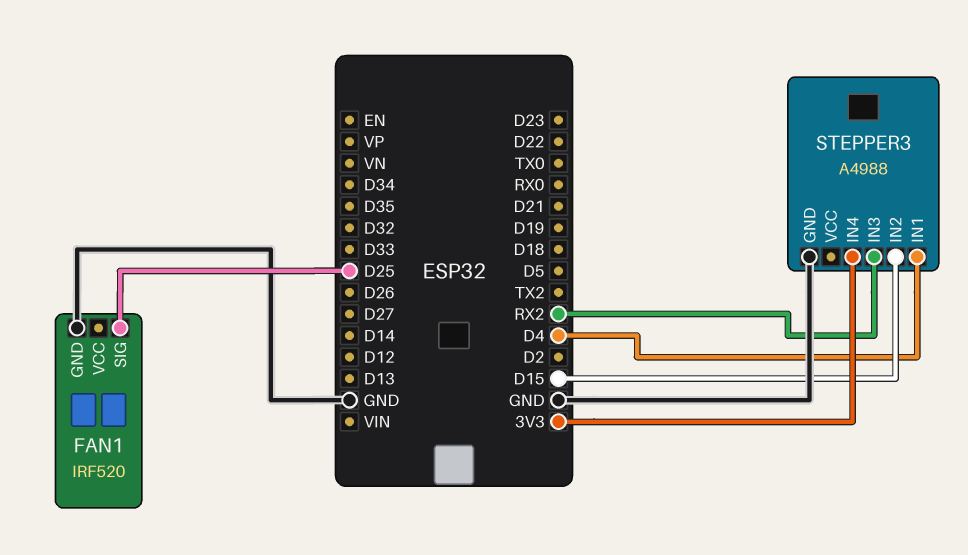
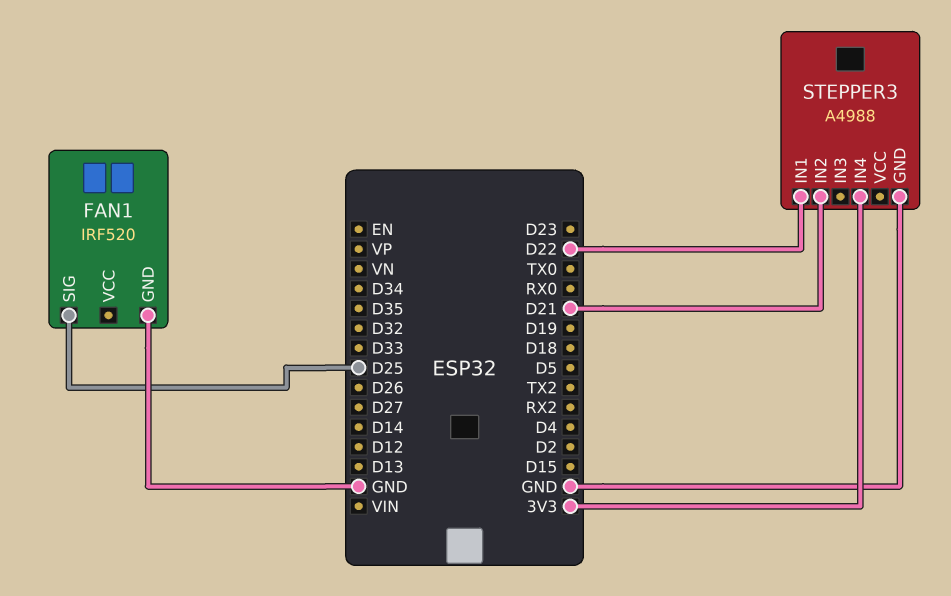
STEPPER3 pin IN1: D4 -> D22
STEPPER3 pin IN2: D15 -> D21
STEPPER3 pin IN3: RX2 -> none

